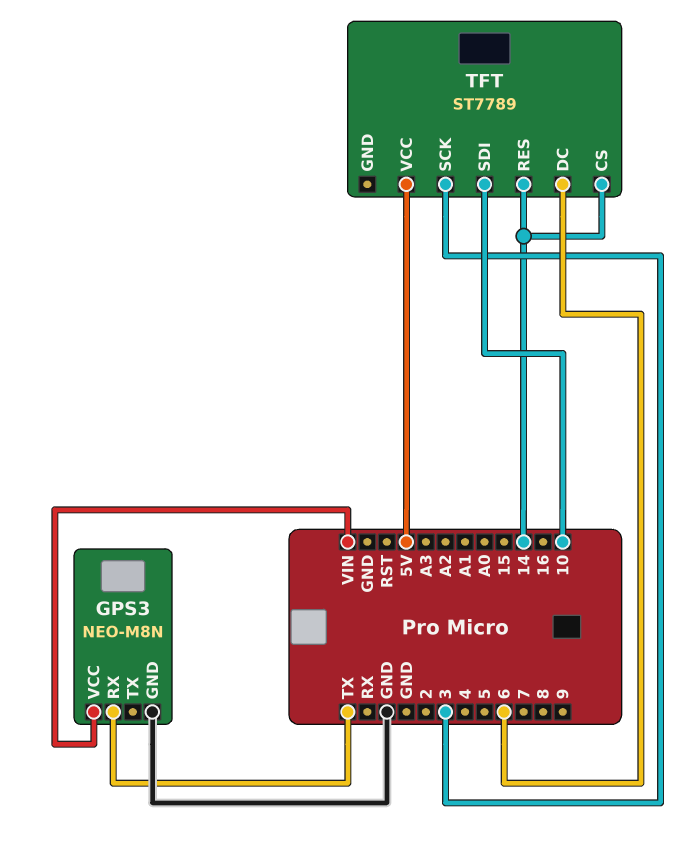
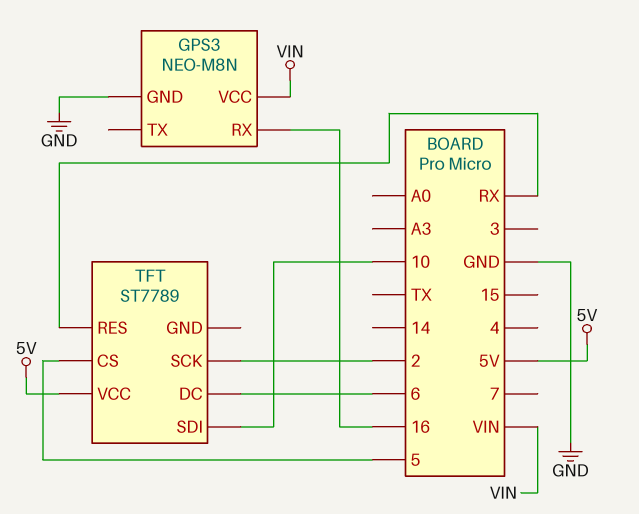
GPS3 pin RX: TX -> 16
TFT pin CS: 14 -> 5
TFT pin RES: 14 -> RX
TFT pin SCK: 3 -> 2

